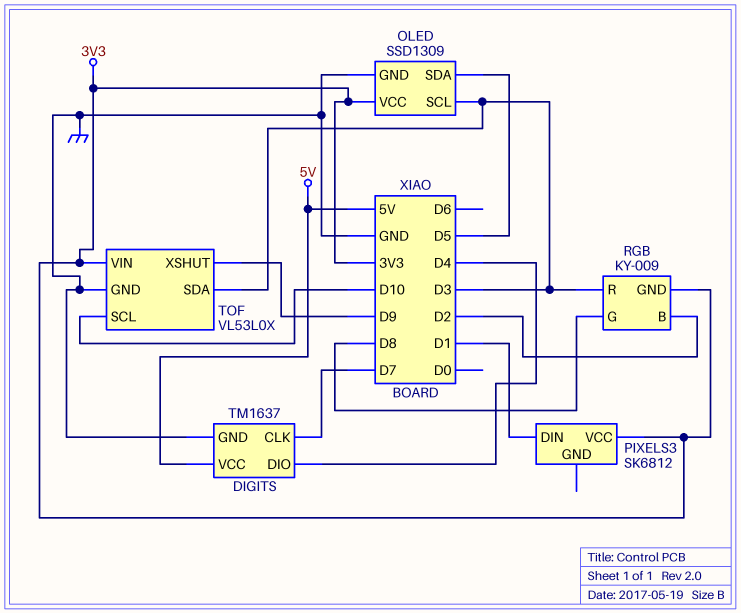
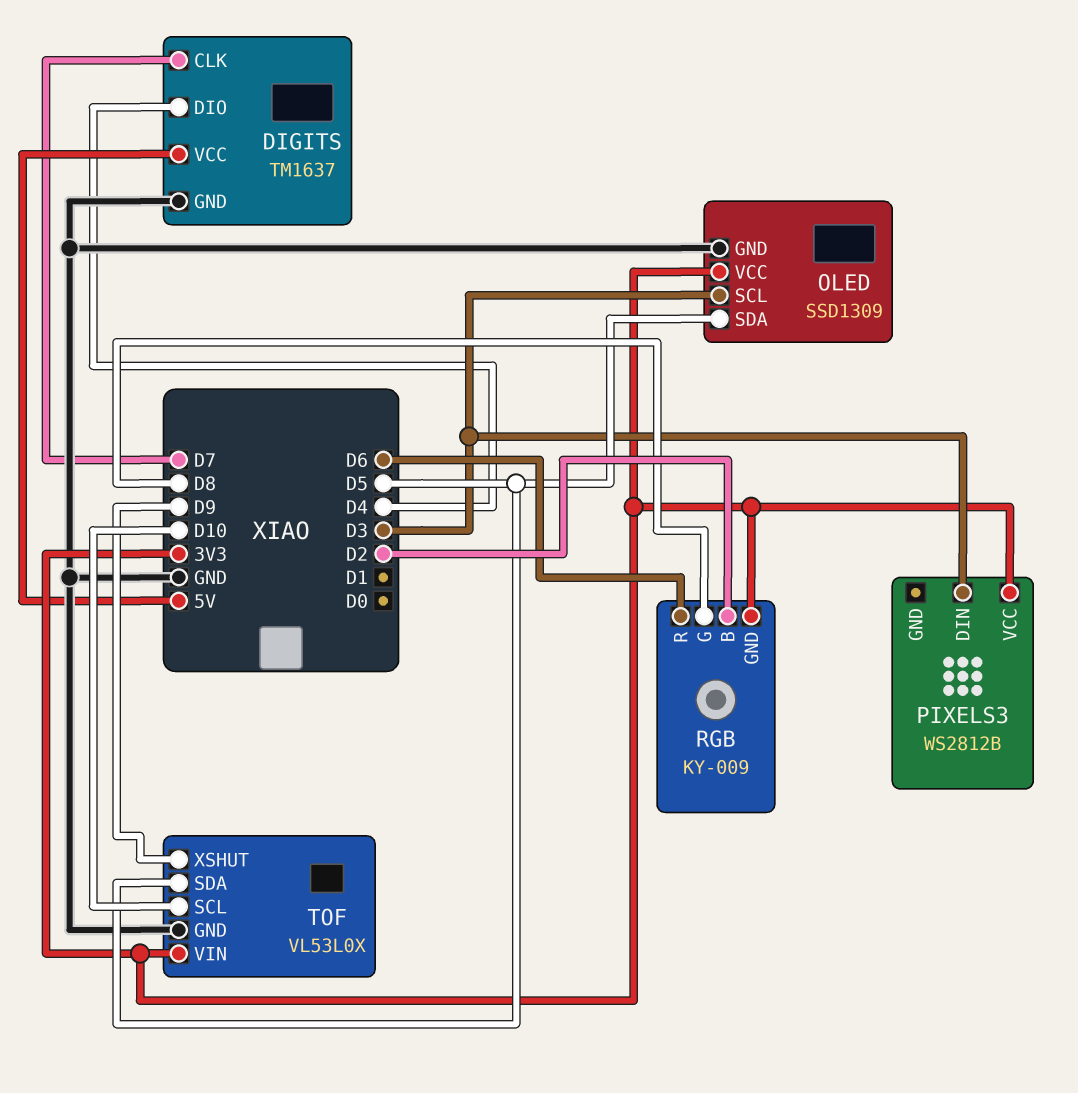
PIXELS3: SK6812 -> WS2812B
PIXELS3 pin DIN: D1 -> D3
RGB pin R: D3 -> D6
TOF pin SDA: D3 -> D5

